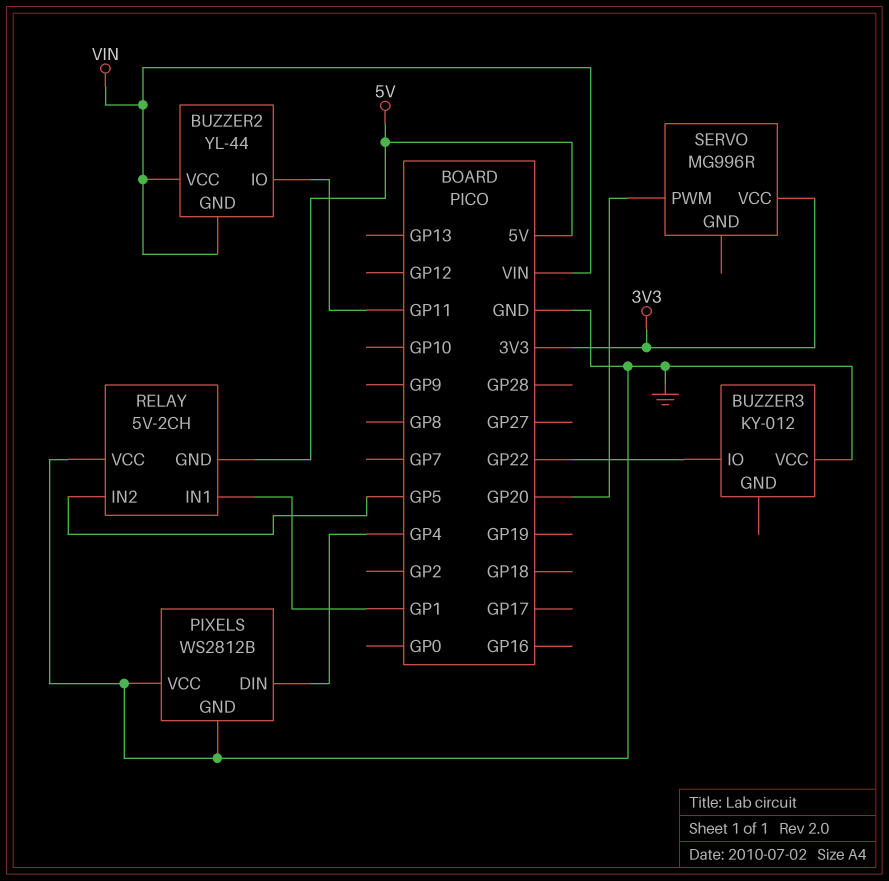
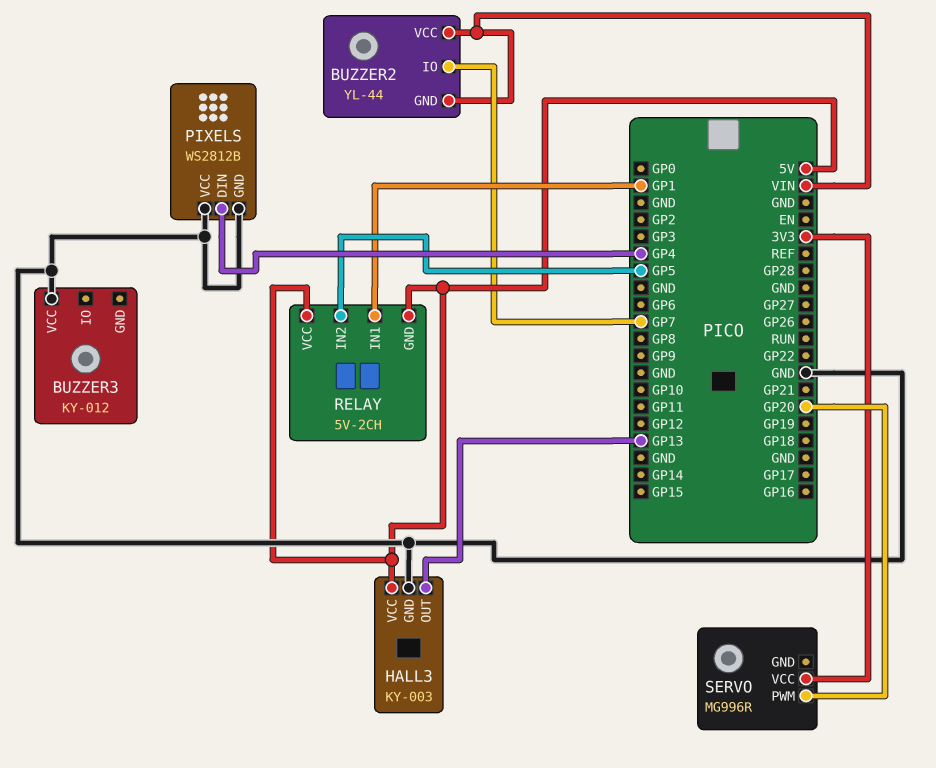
BUZZER2 pin IO: GP11 -> GP7
BUZZER3 pin IO: GP22 -> none
HALL3: none -> KY-003
HALL3 pin GND: none -> GND
HALL3 pin OUT: none -> GP13
HALL3 pin VCC: none -> 5V
RELAY pin VCC: GND -> 5V

